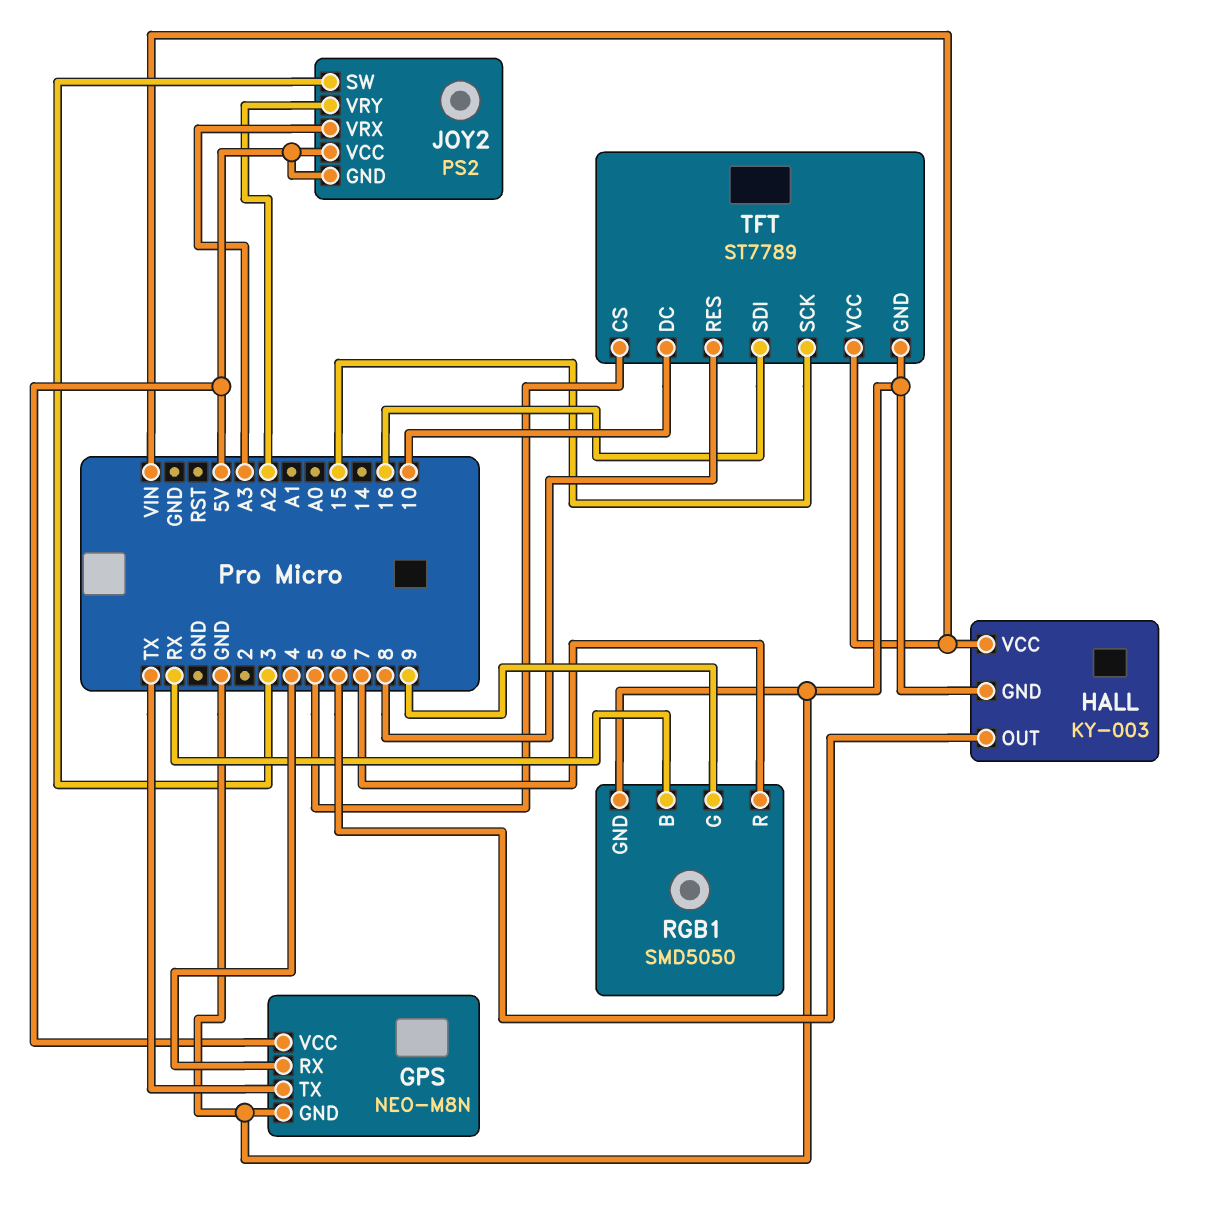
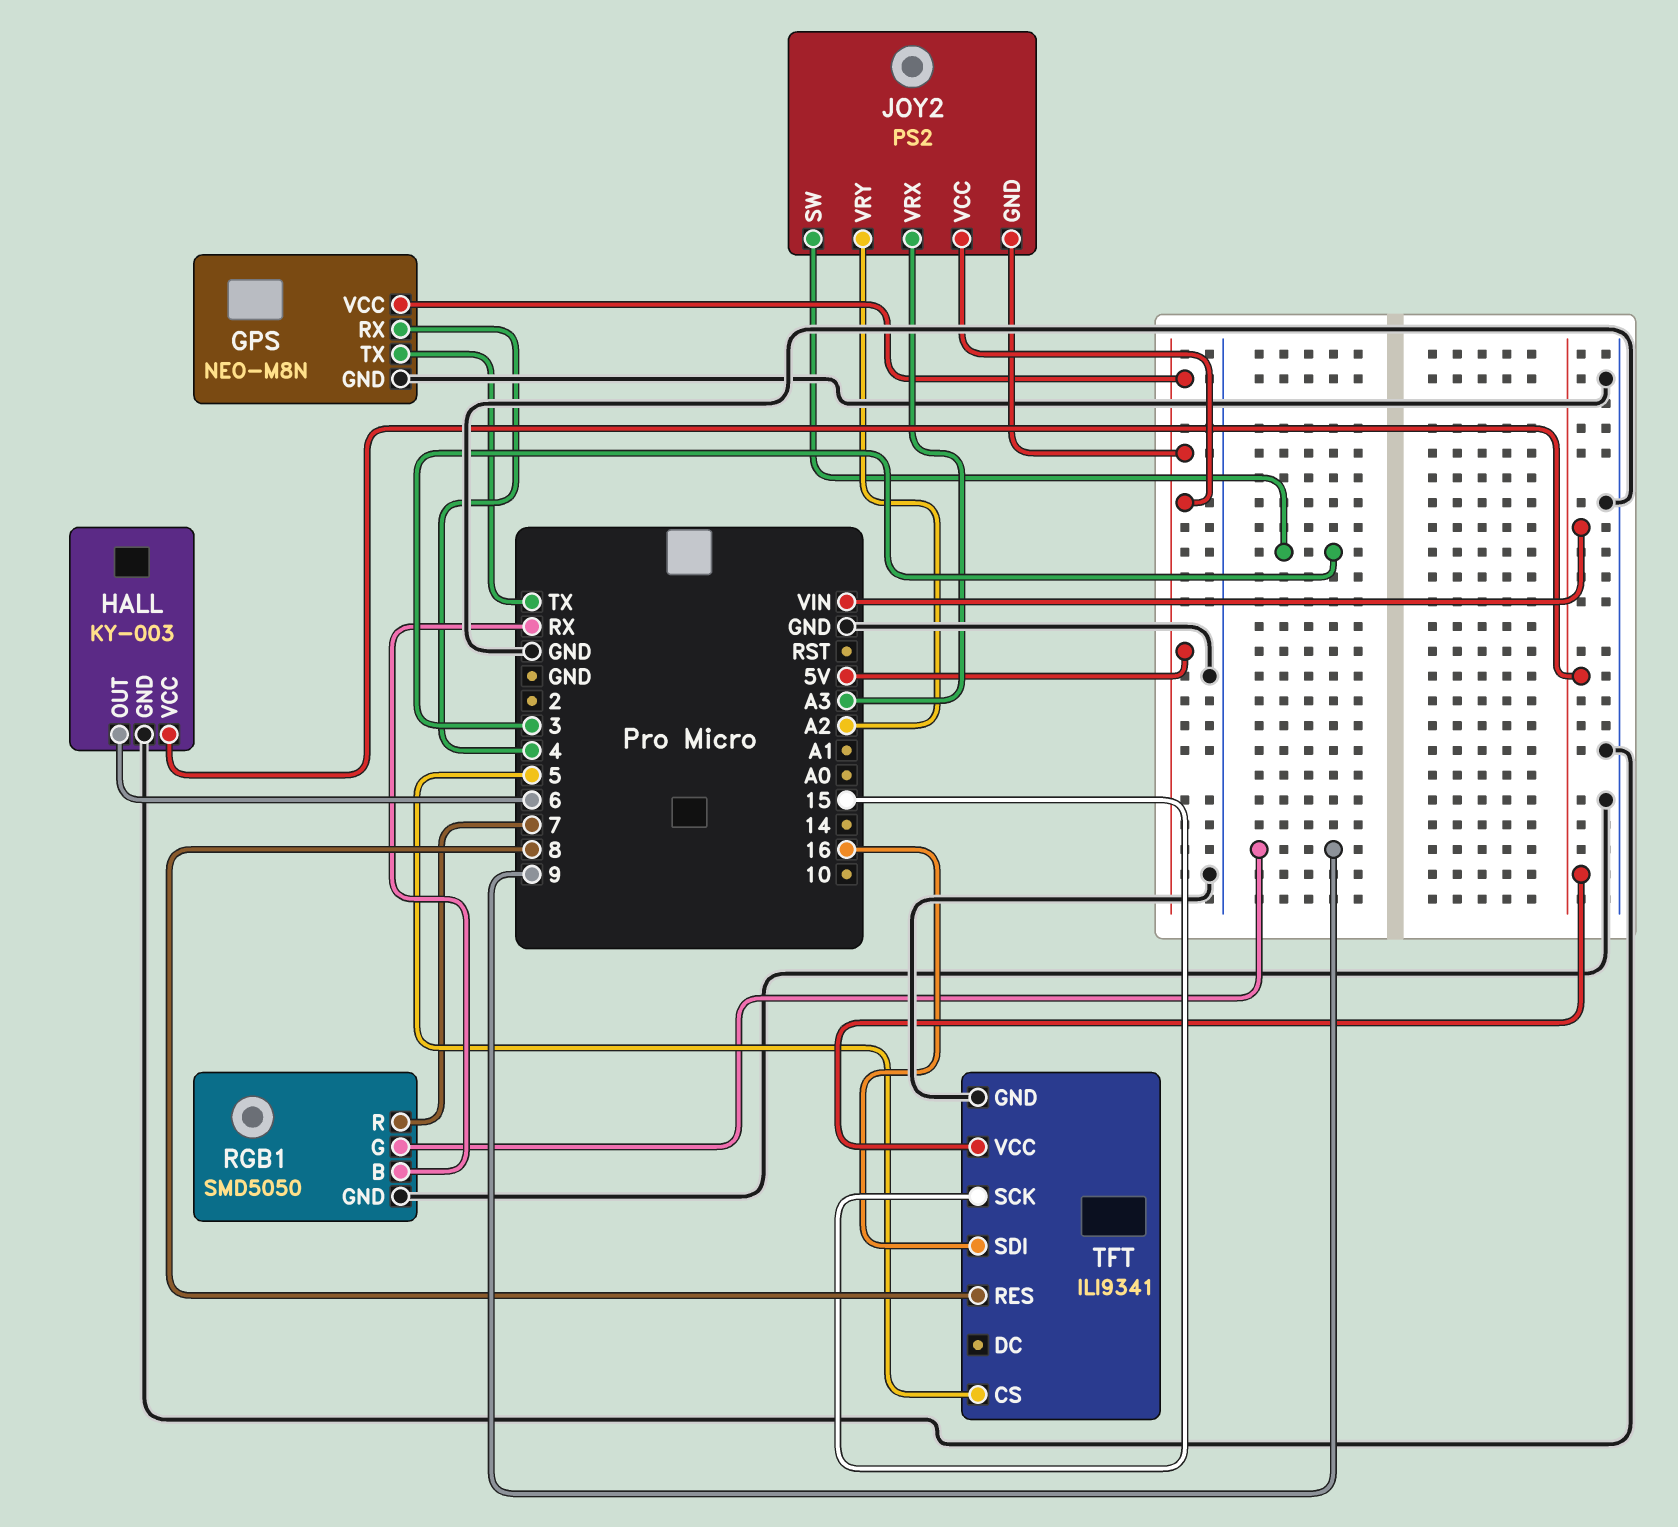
TFT: ST7789 -> ILI9341
TFT pin DC: 10 -> none

